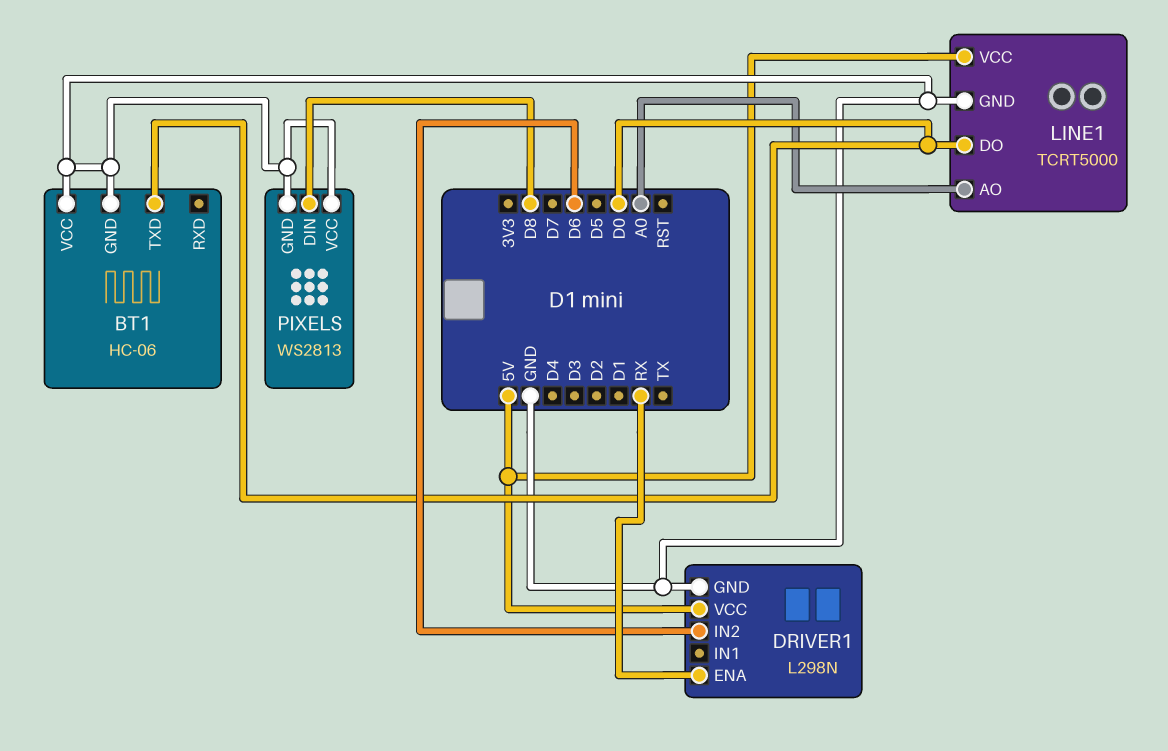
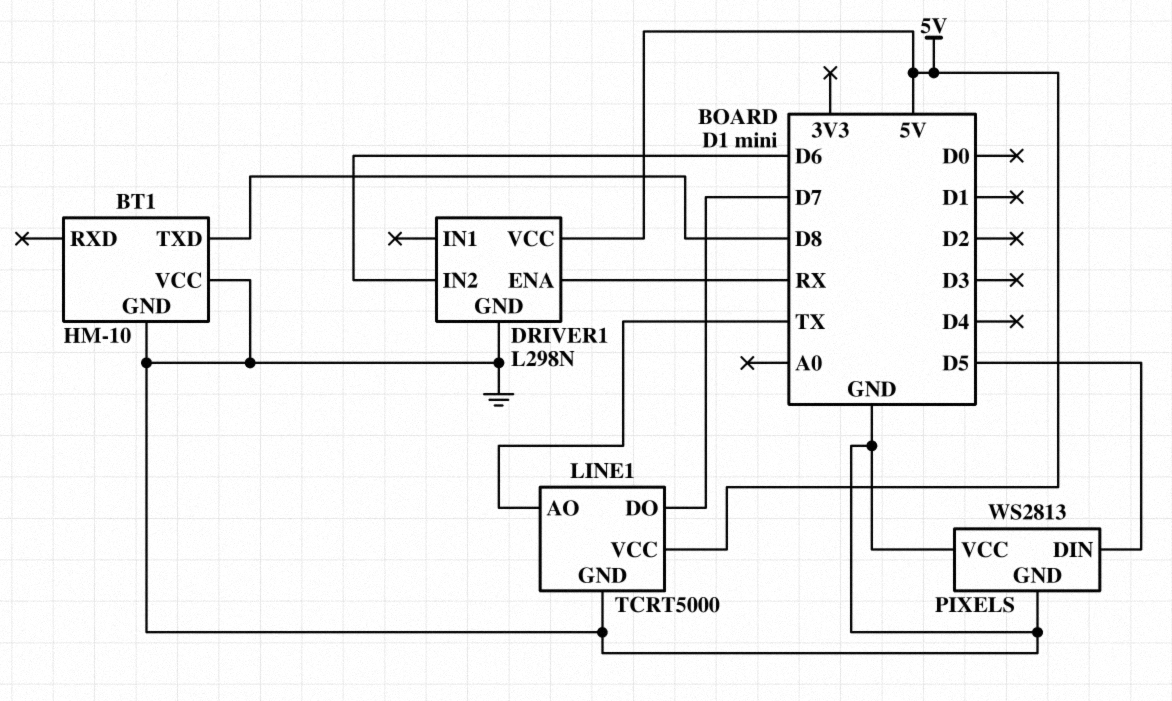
BT1: HC-06 -> HM-10
BT1 pin TXD: D0 -> D8
LINE1 pin AO: A0 -> TX
LINE1 pin DO: D0 -> D7
PIXELS pin DIN: D8 -> D5

